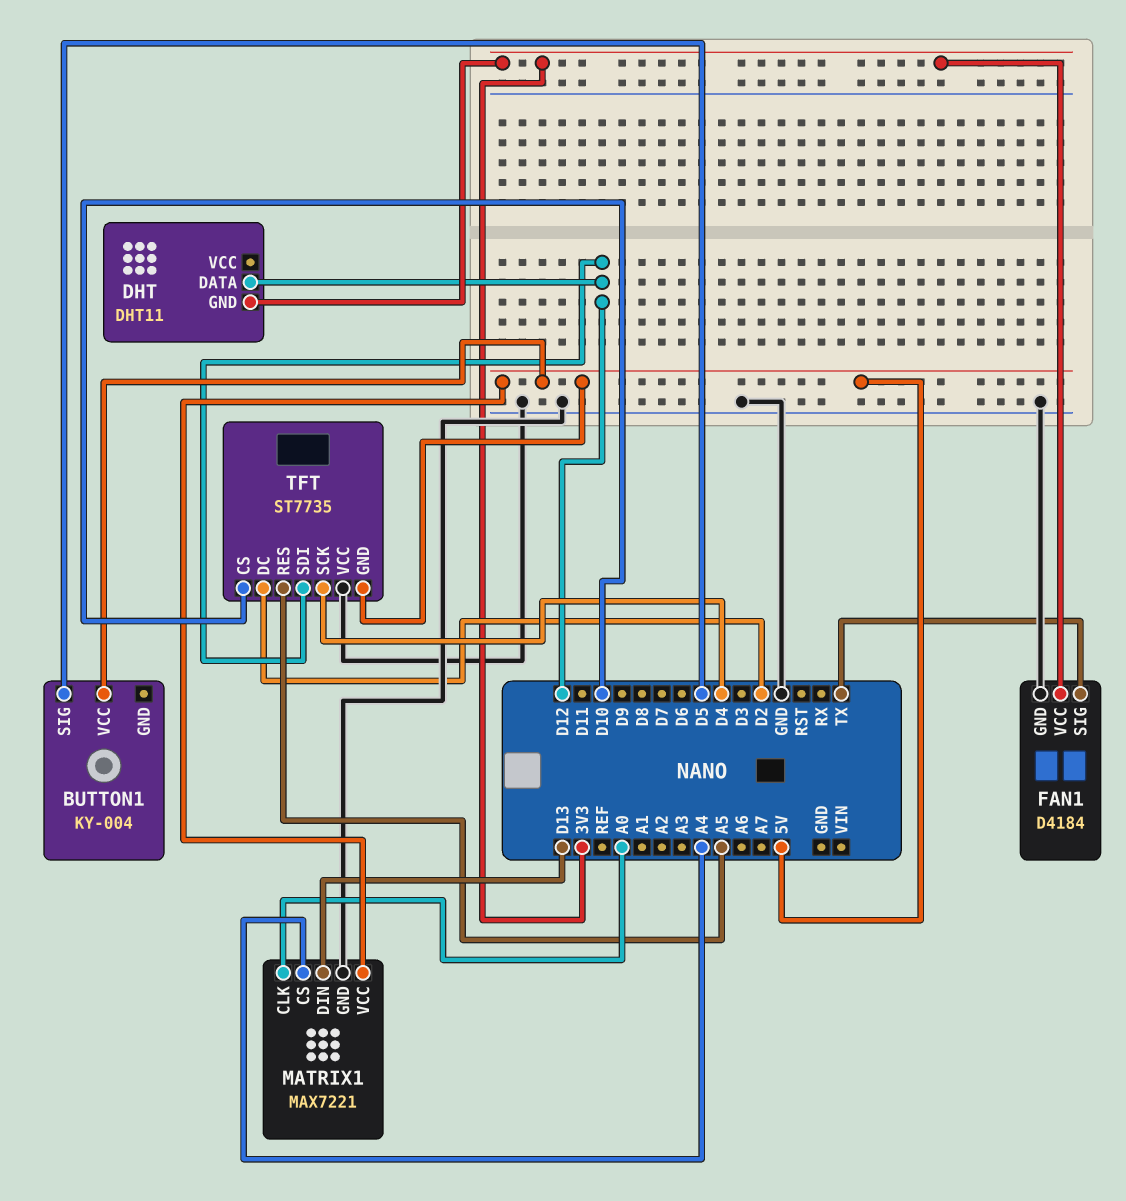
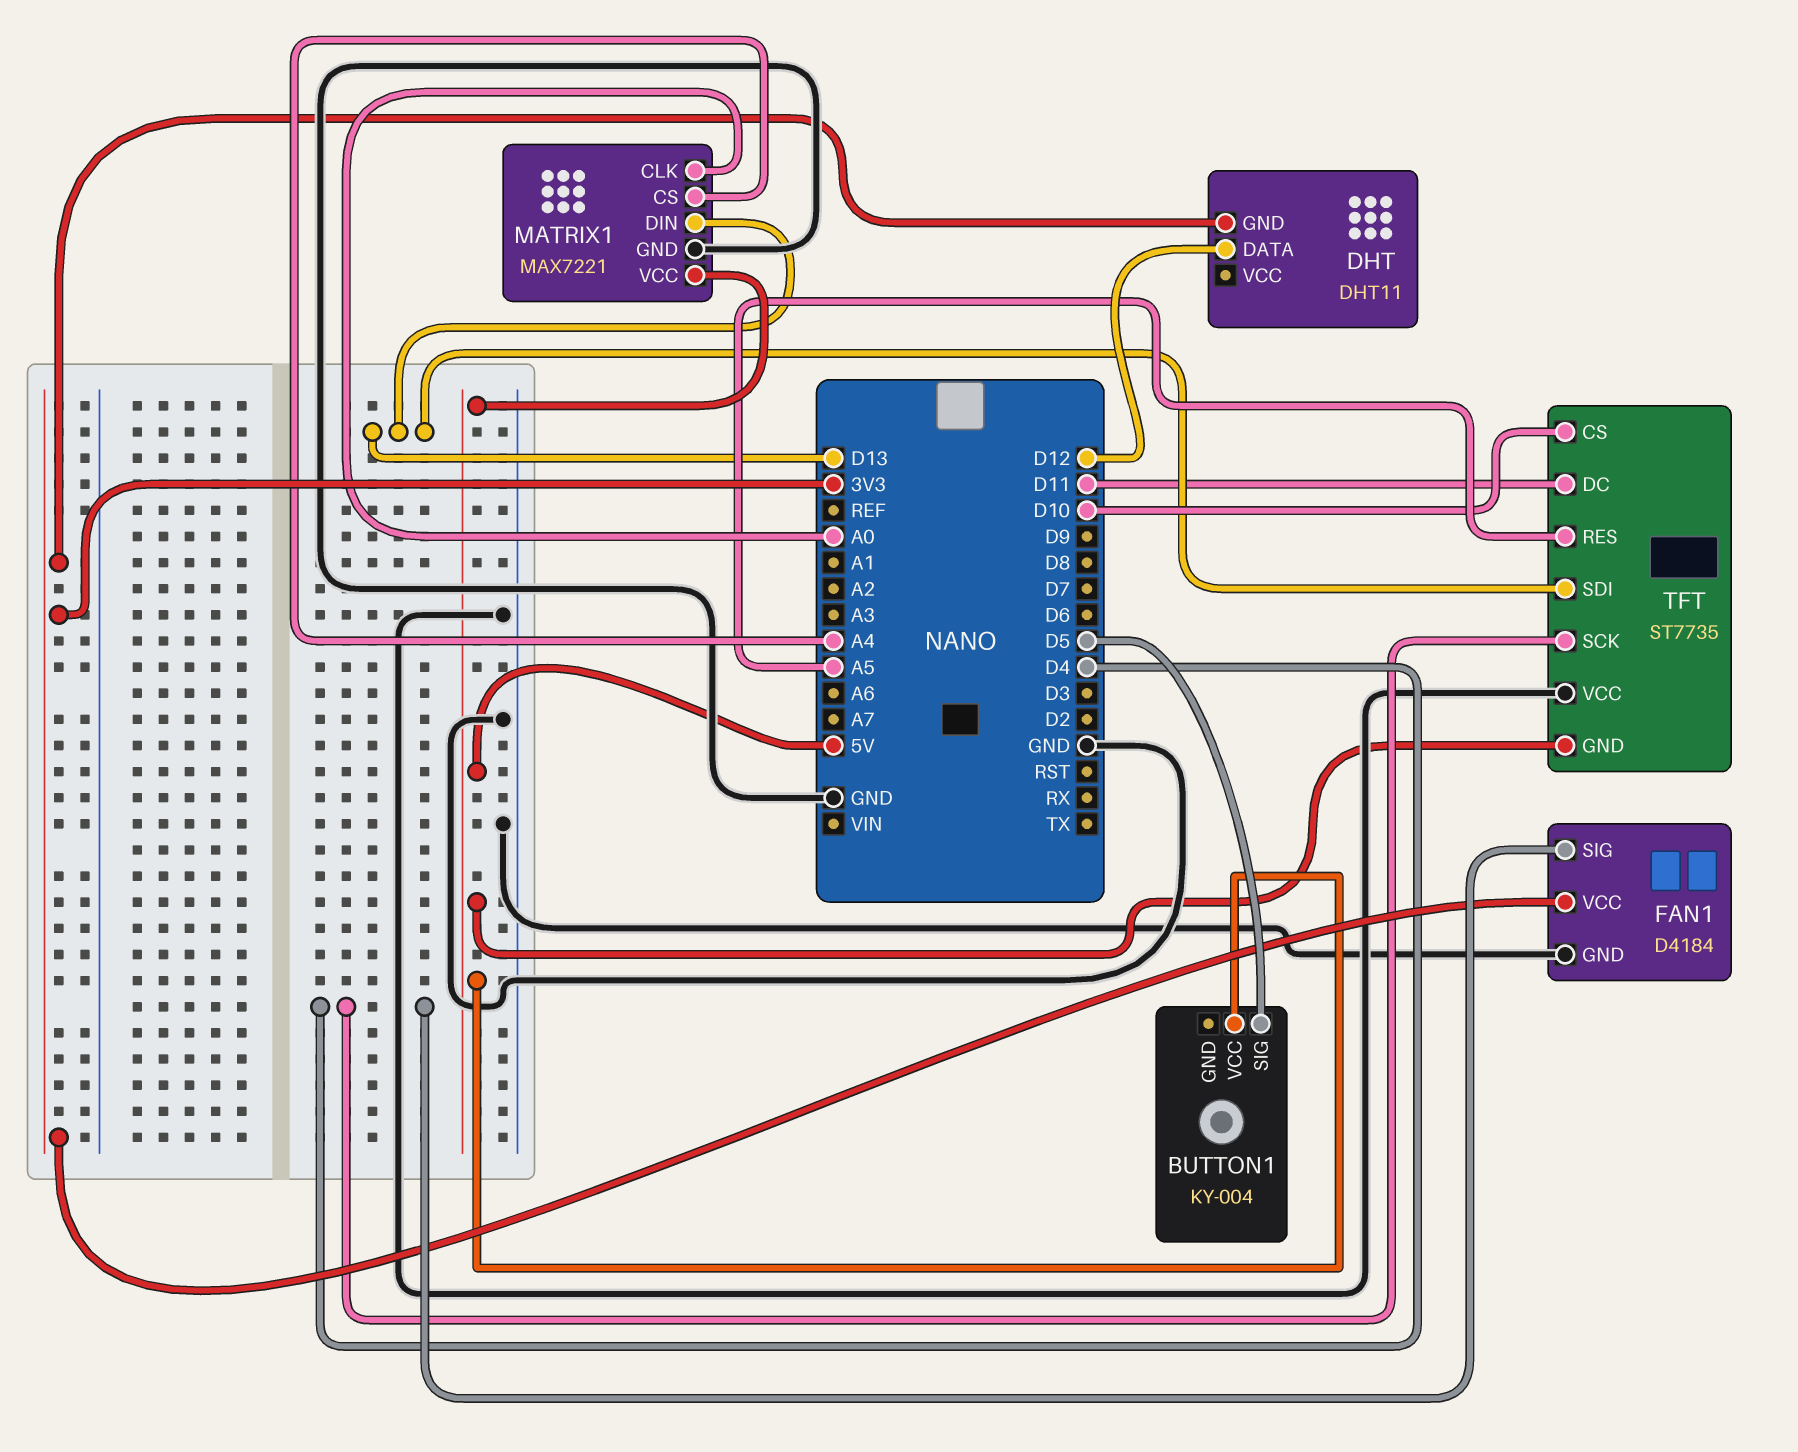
FAN1 pin SIG: TX -> D4
TFT pin DC: D2 -> D11
TFT pin SDI: D12 -> D13

